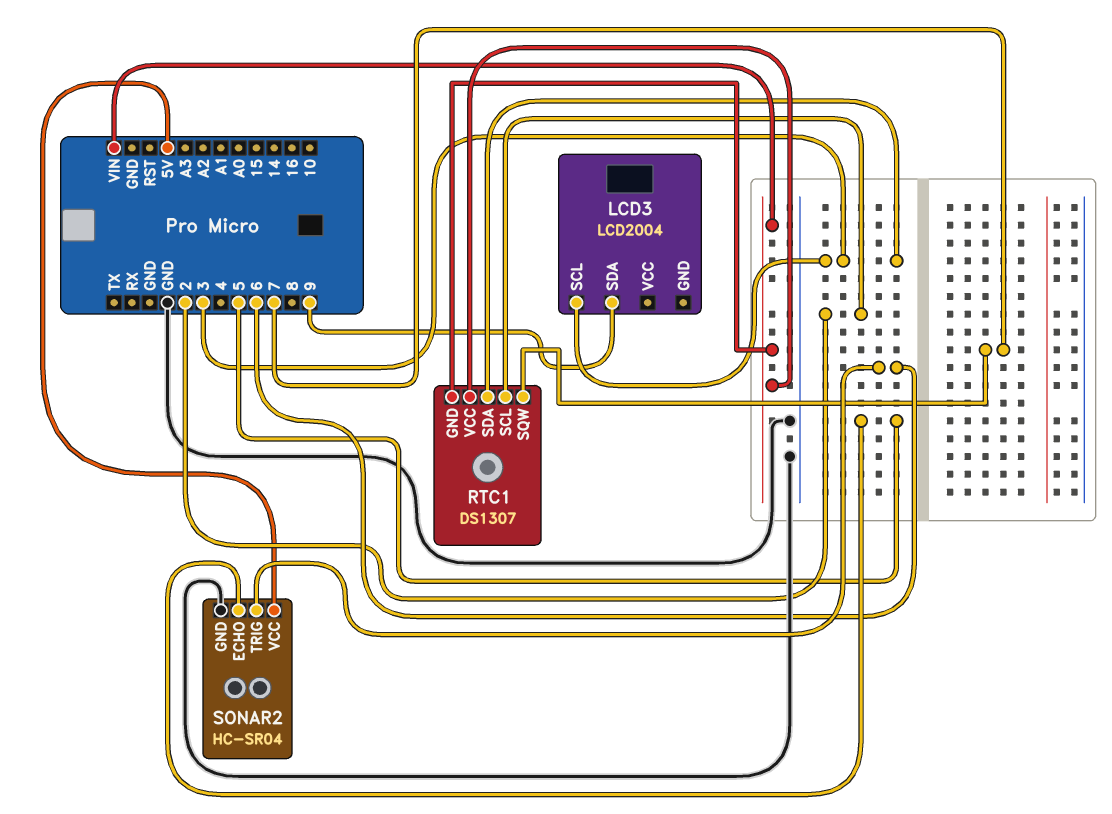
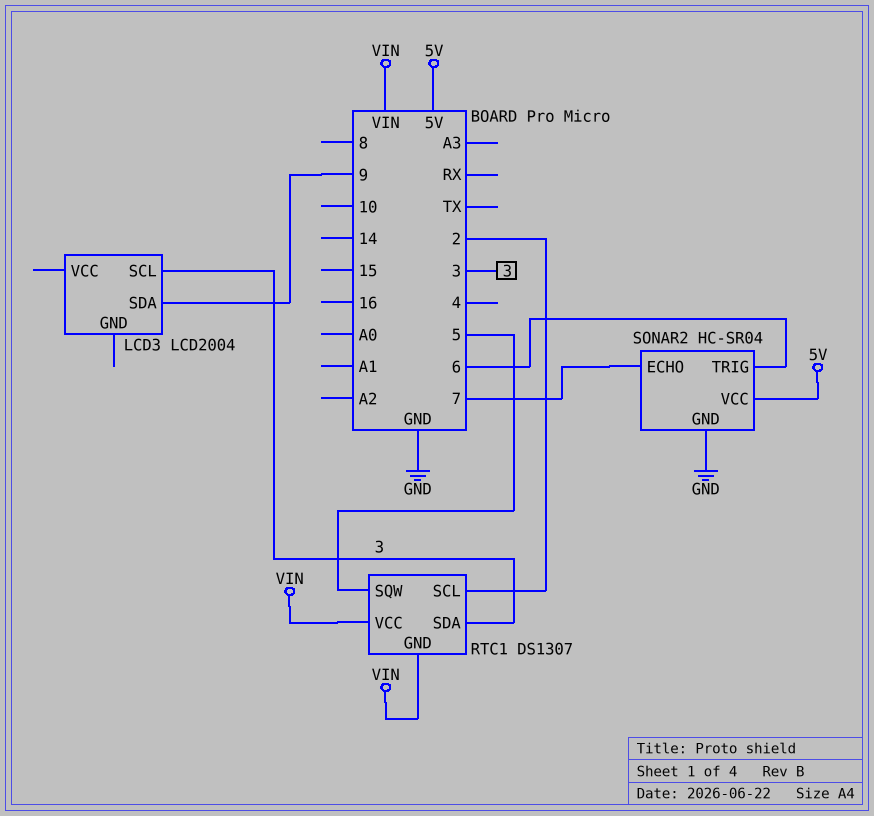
RTC1 pin SQW: 7 -> 5
SONAR2 pin ECHO: 5 -> 7

